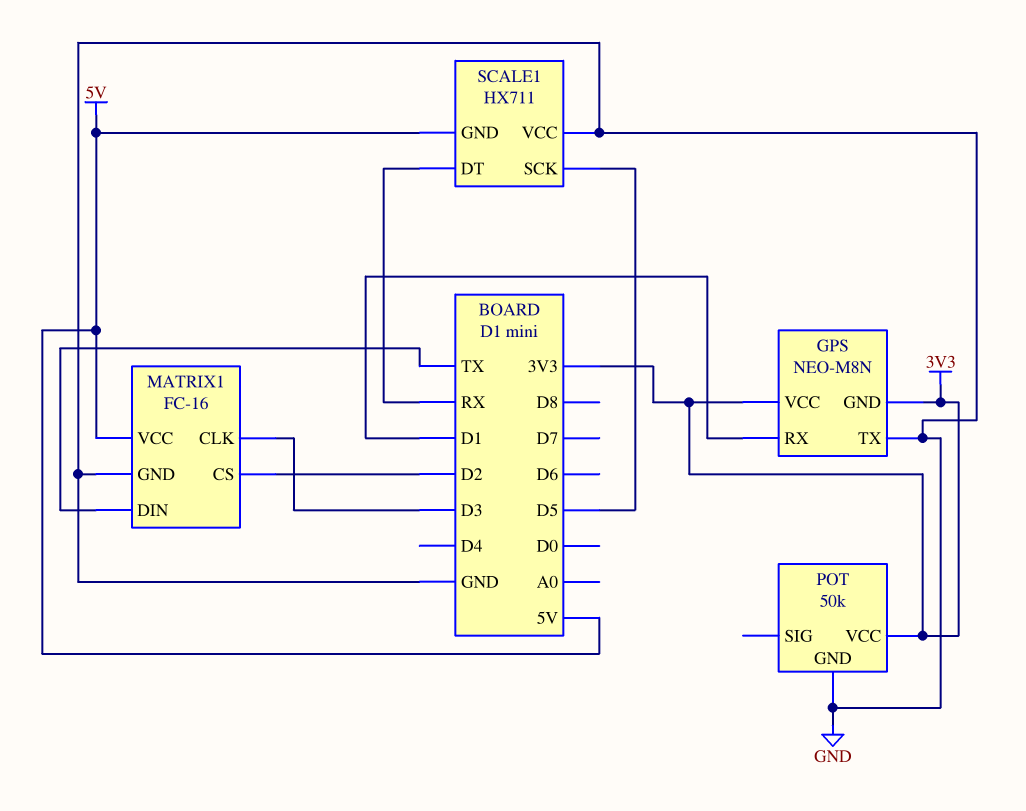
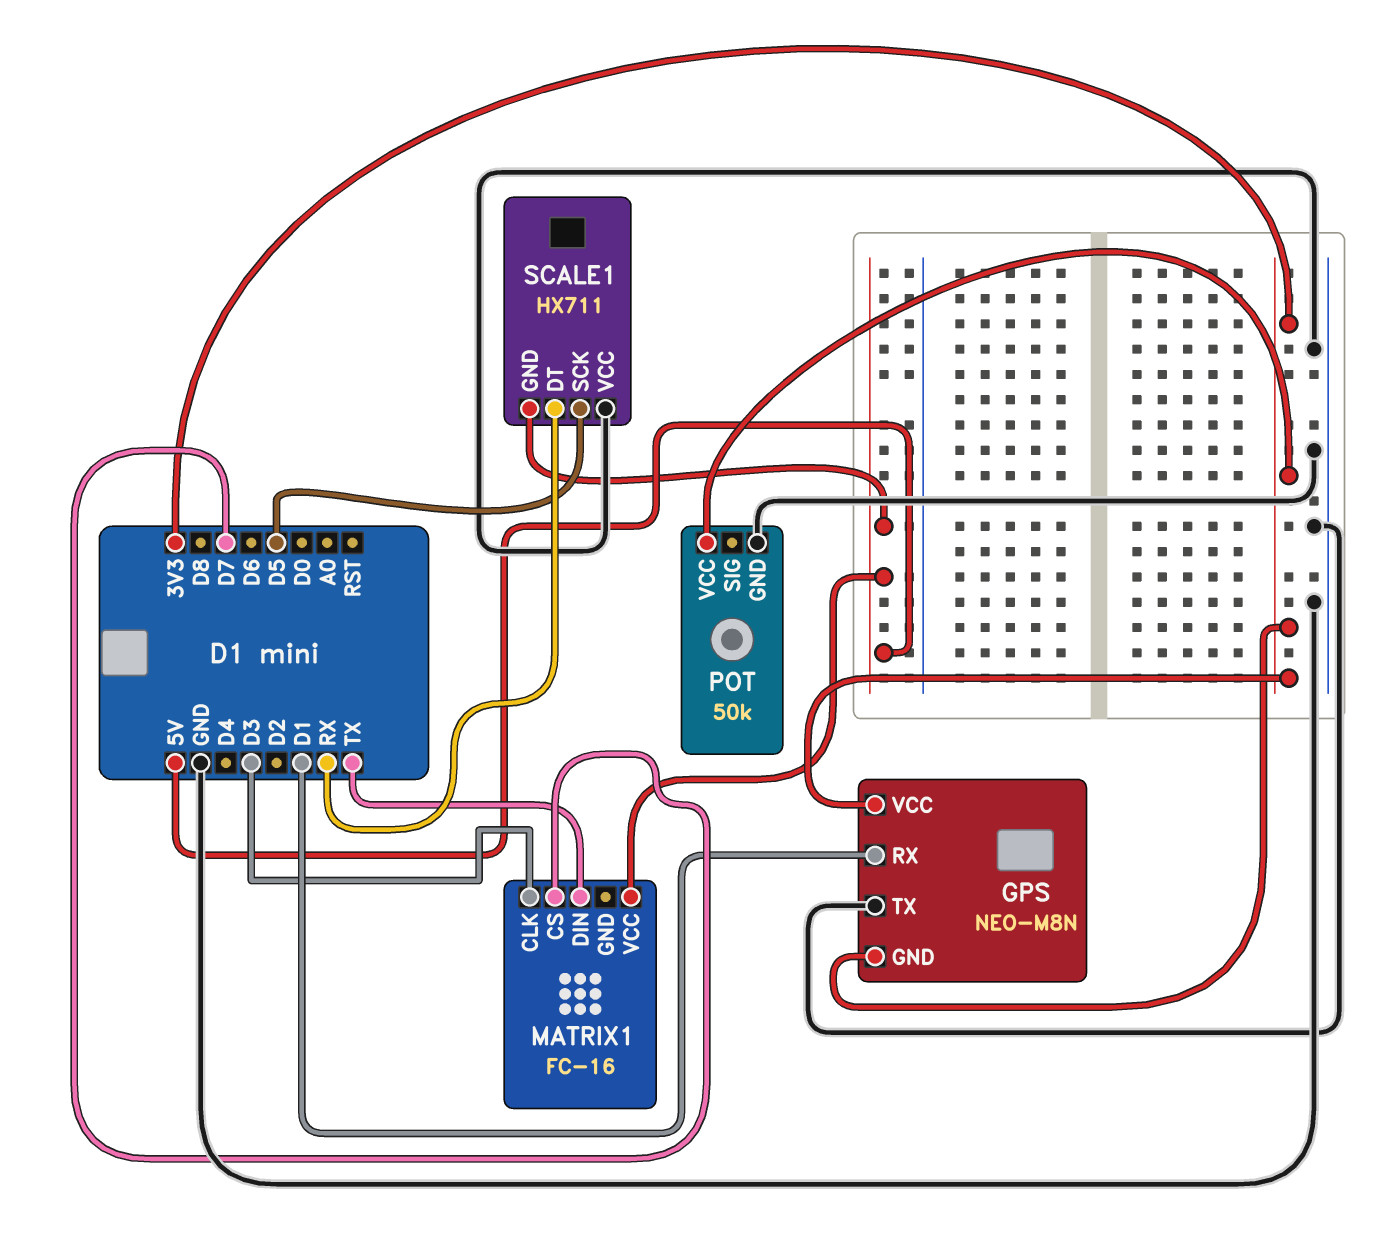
MATRIX1 pin CS: D2 -> D7
MATRIX1 pin GND: GND -> none

